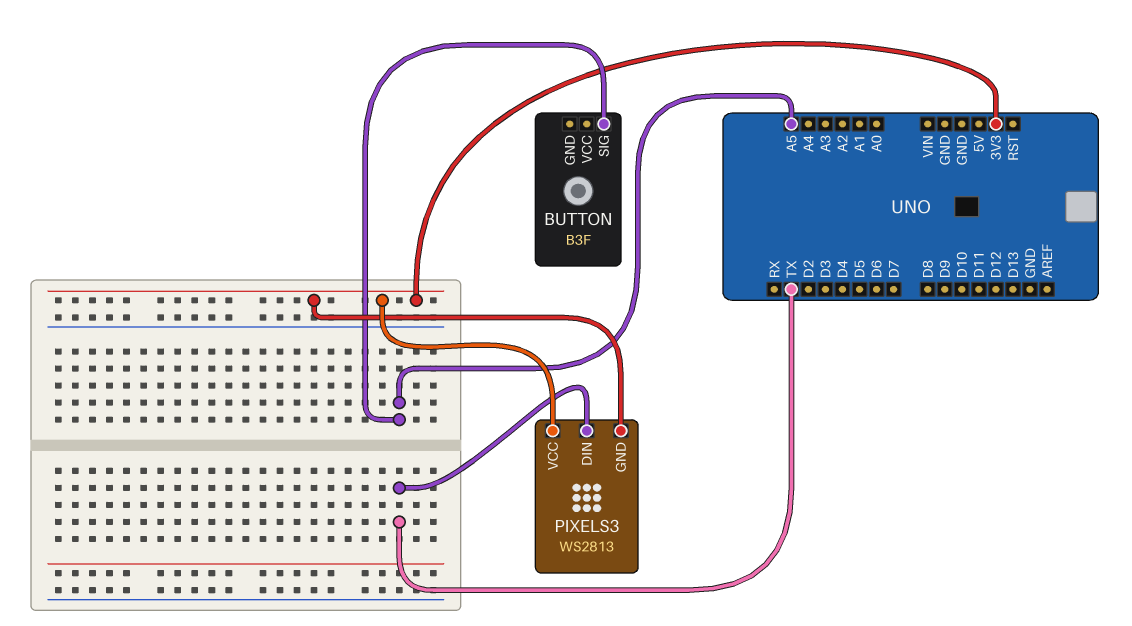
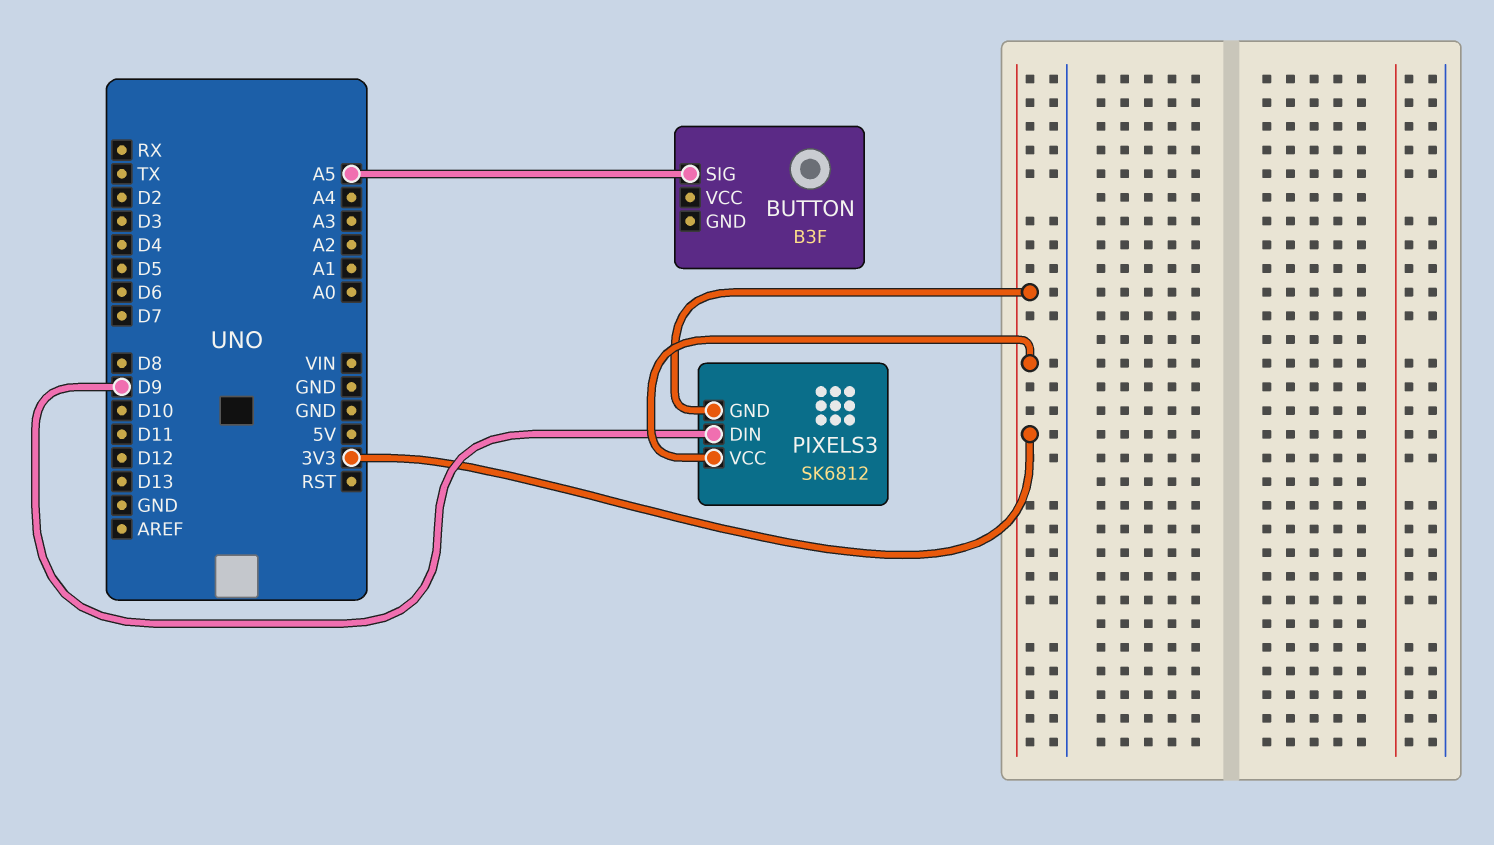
PIXELS3: WS2813 -> SK6812
PIXELS3 pin DIN: TX -> D9

